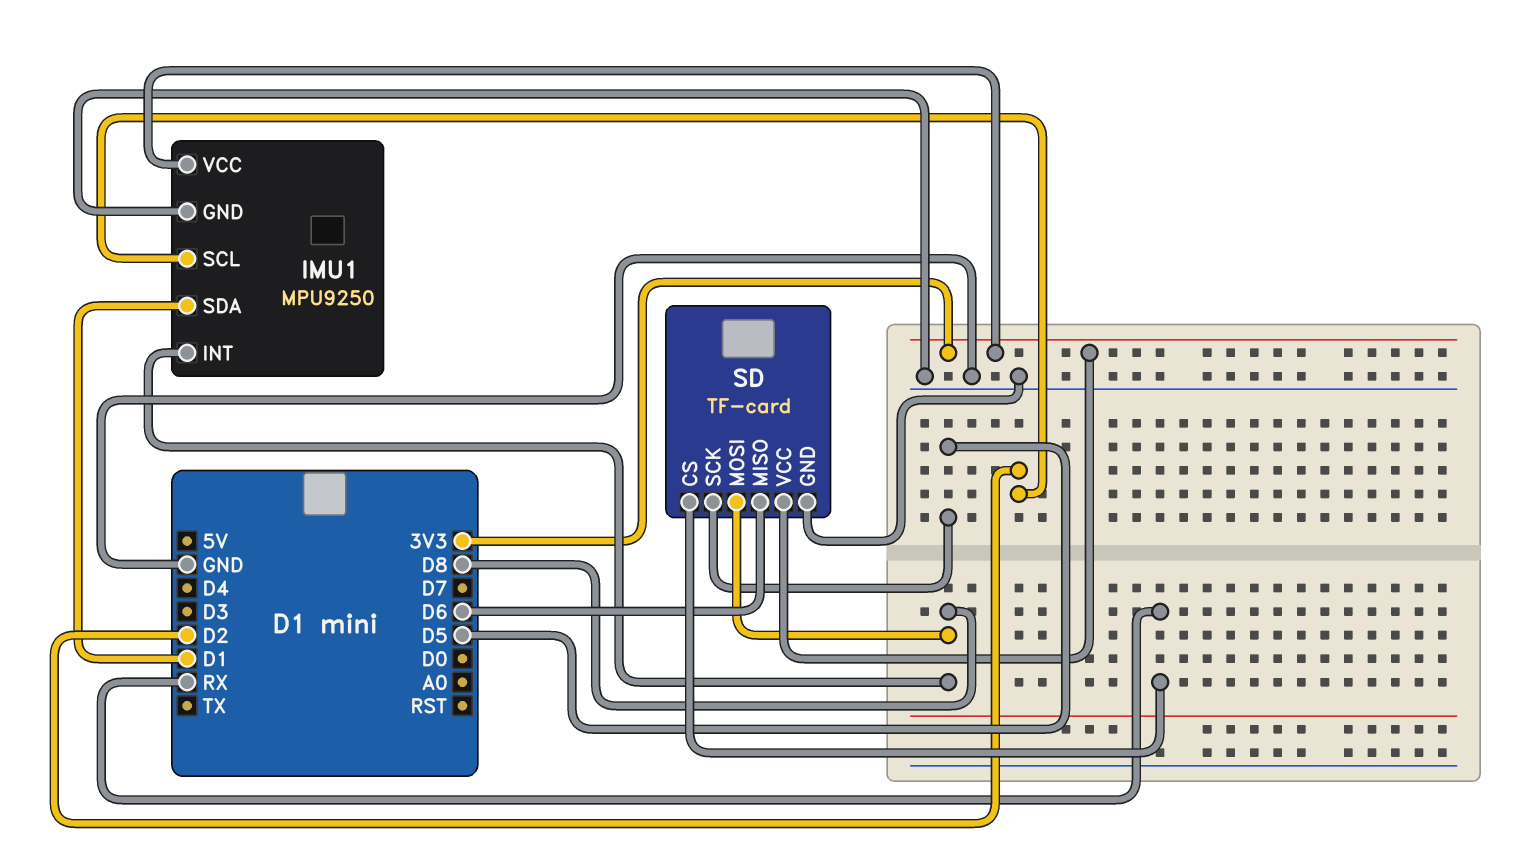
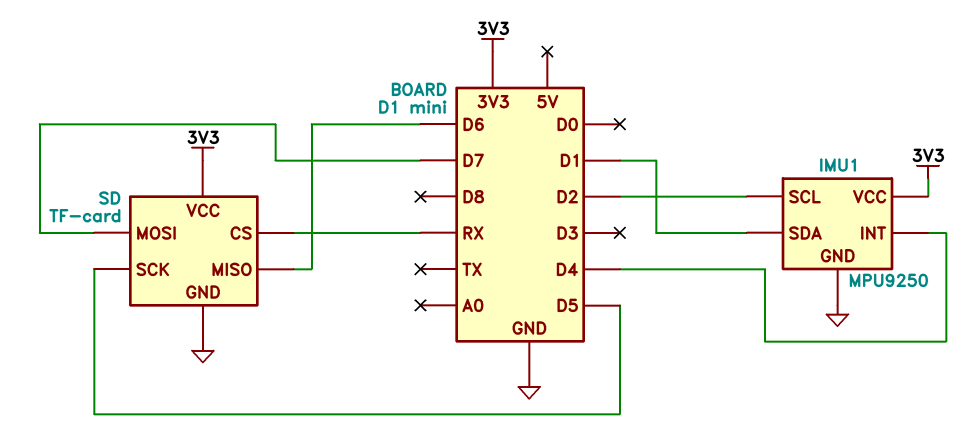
IMU1 pin INT: D8 -> D4
SD pin MOSI: D8 -> D7

